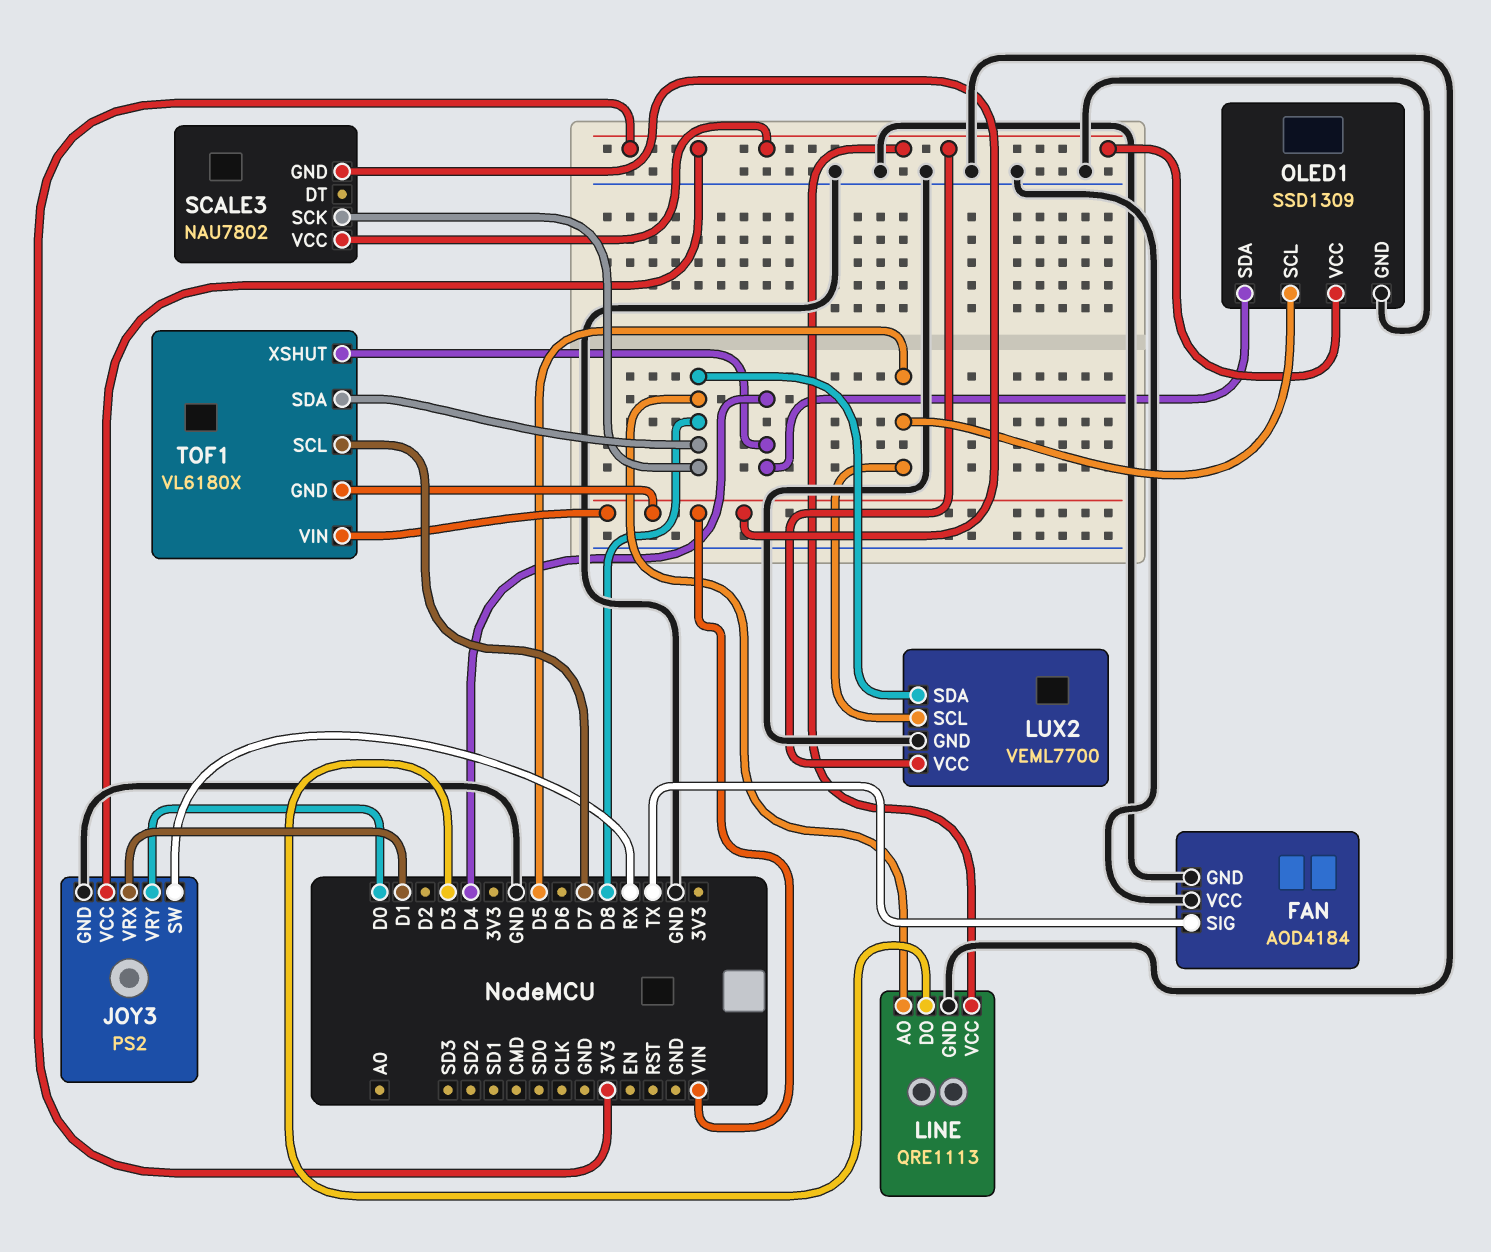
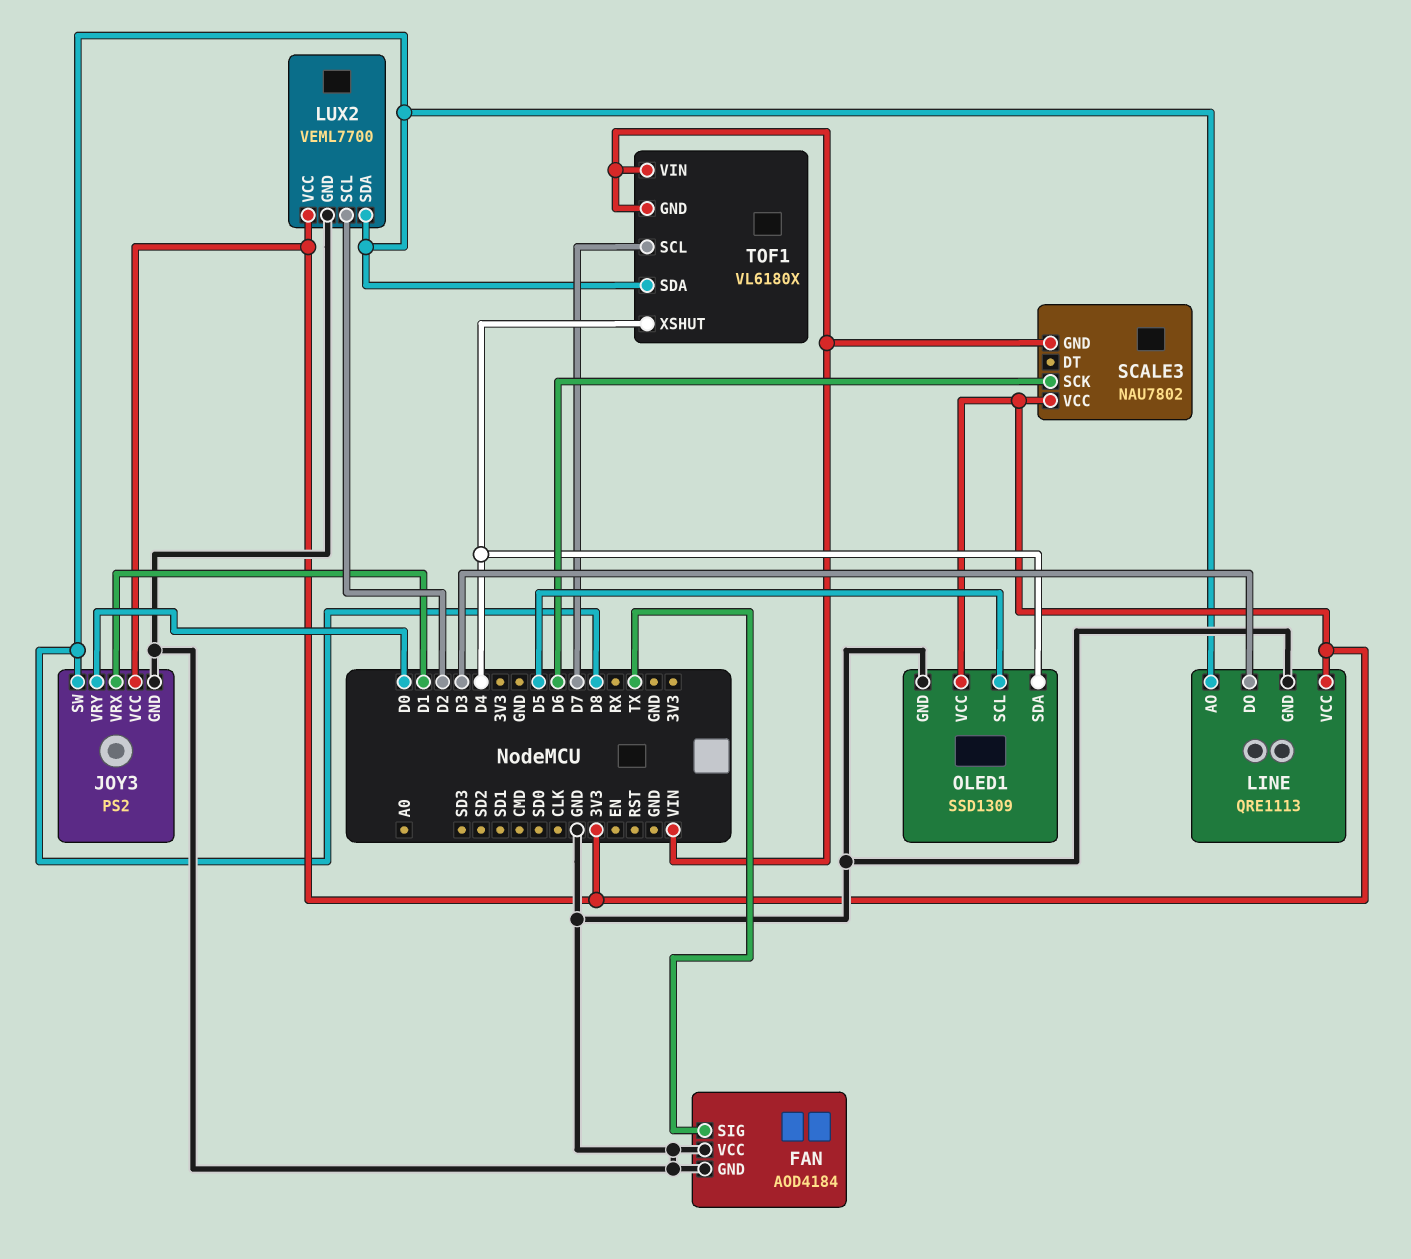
JOY3 pin SW: RX -> D8
LUX2 pin SCL: D5 -> D2
SCALE3 pin SCK: D8 -> D6

